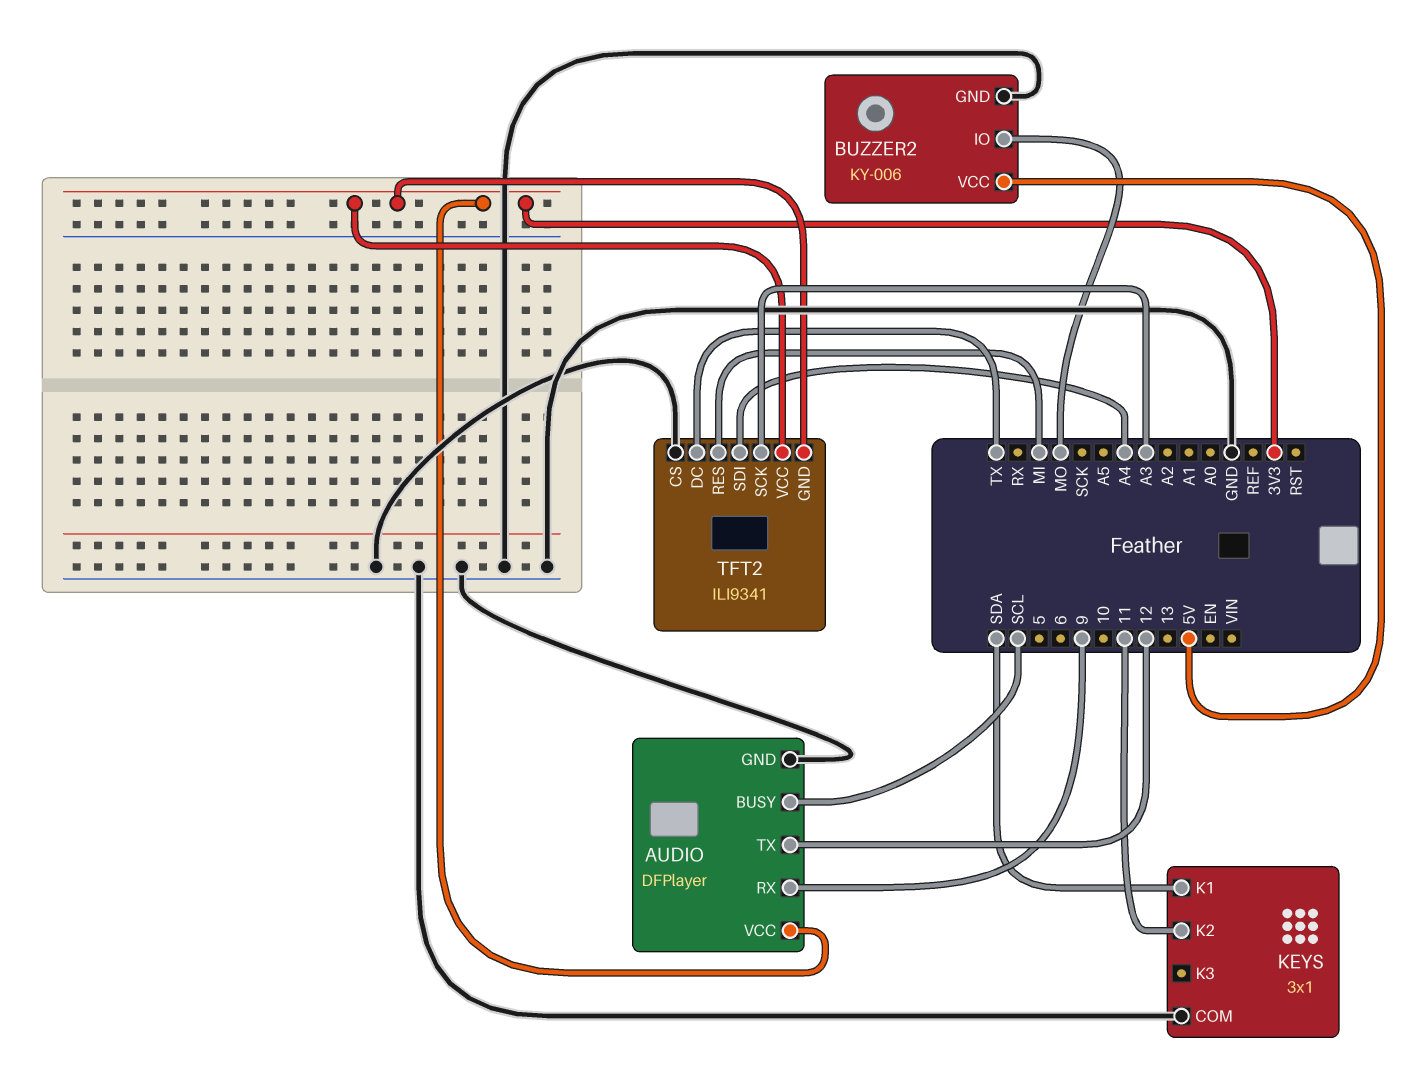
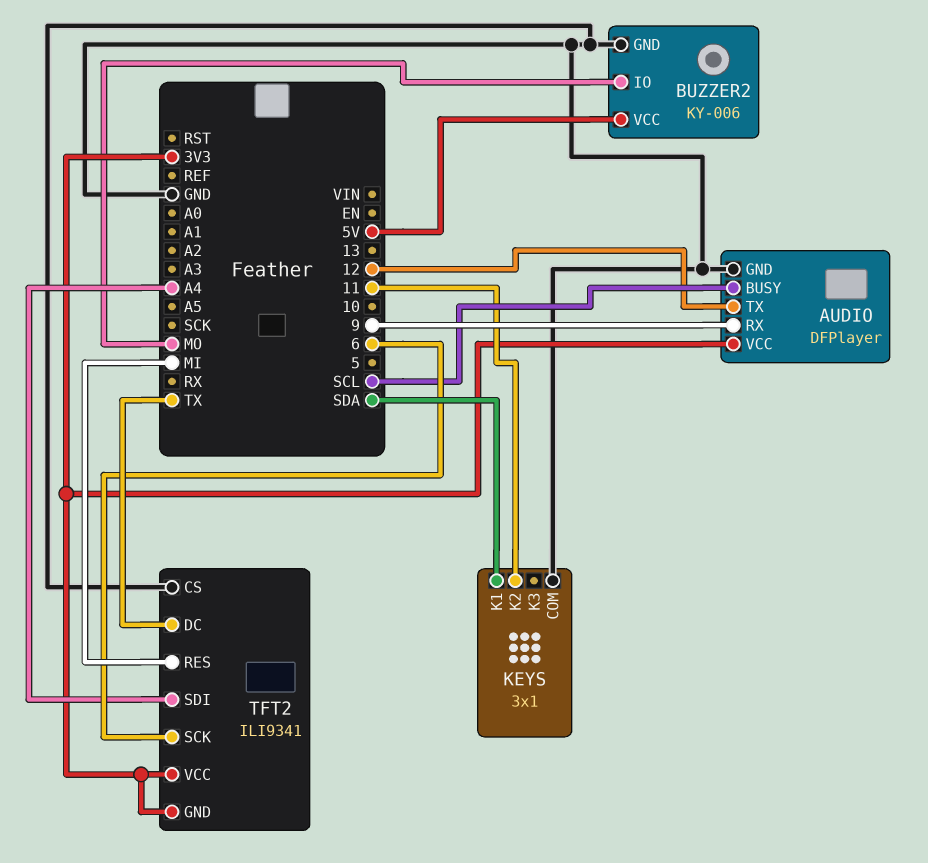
TFT2 pin SCK: A3 -> 6

